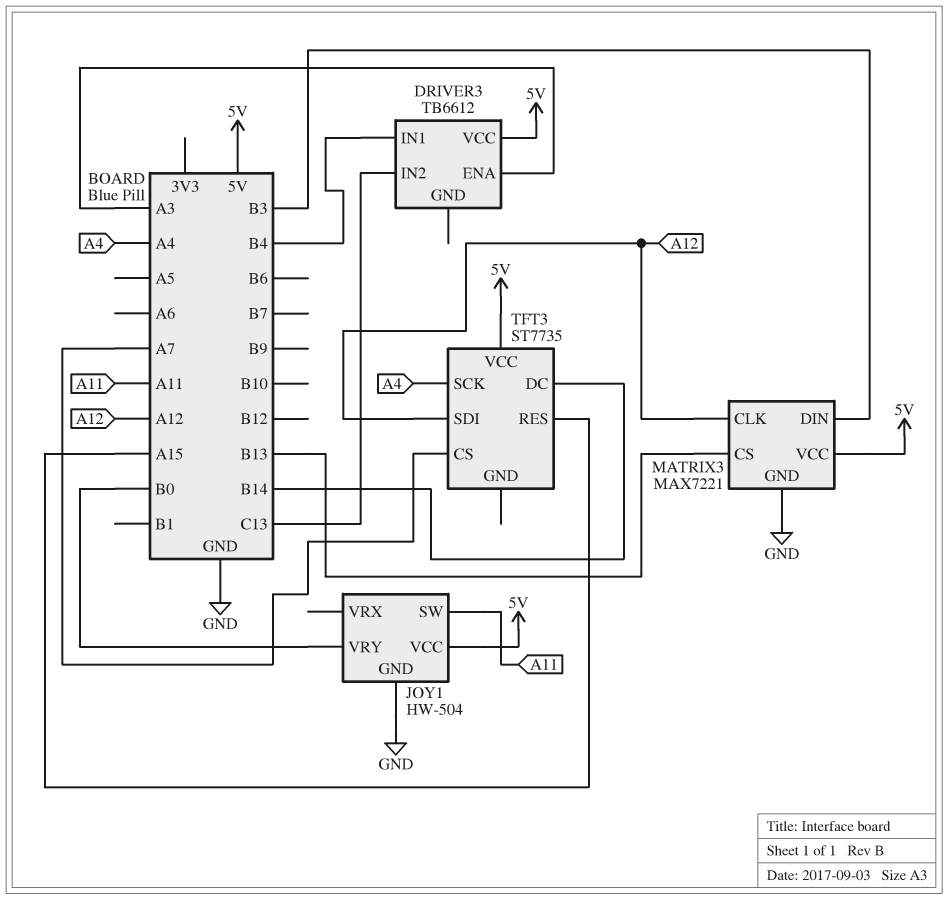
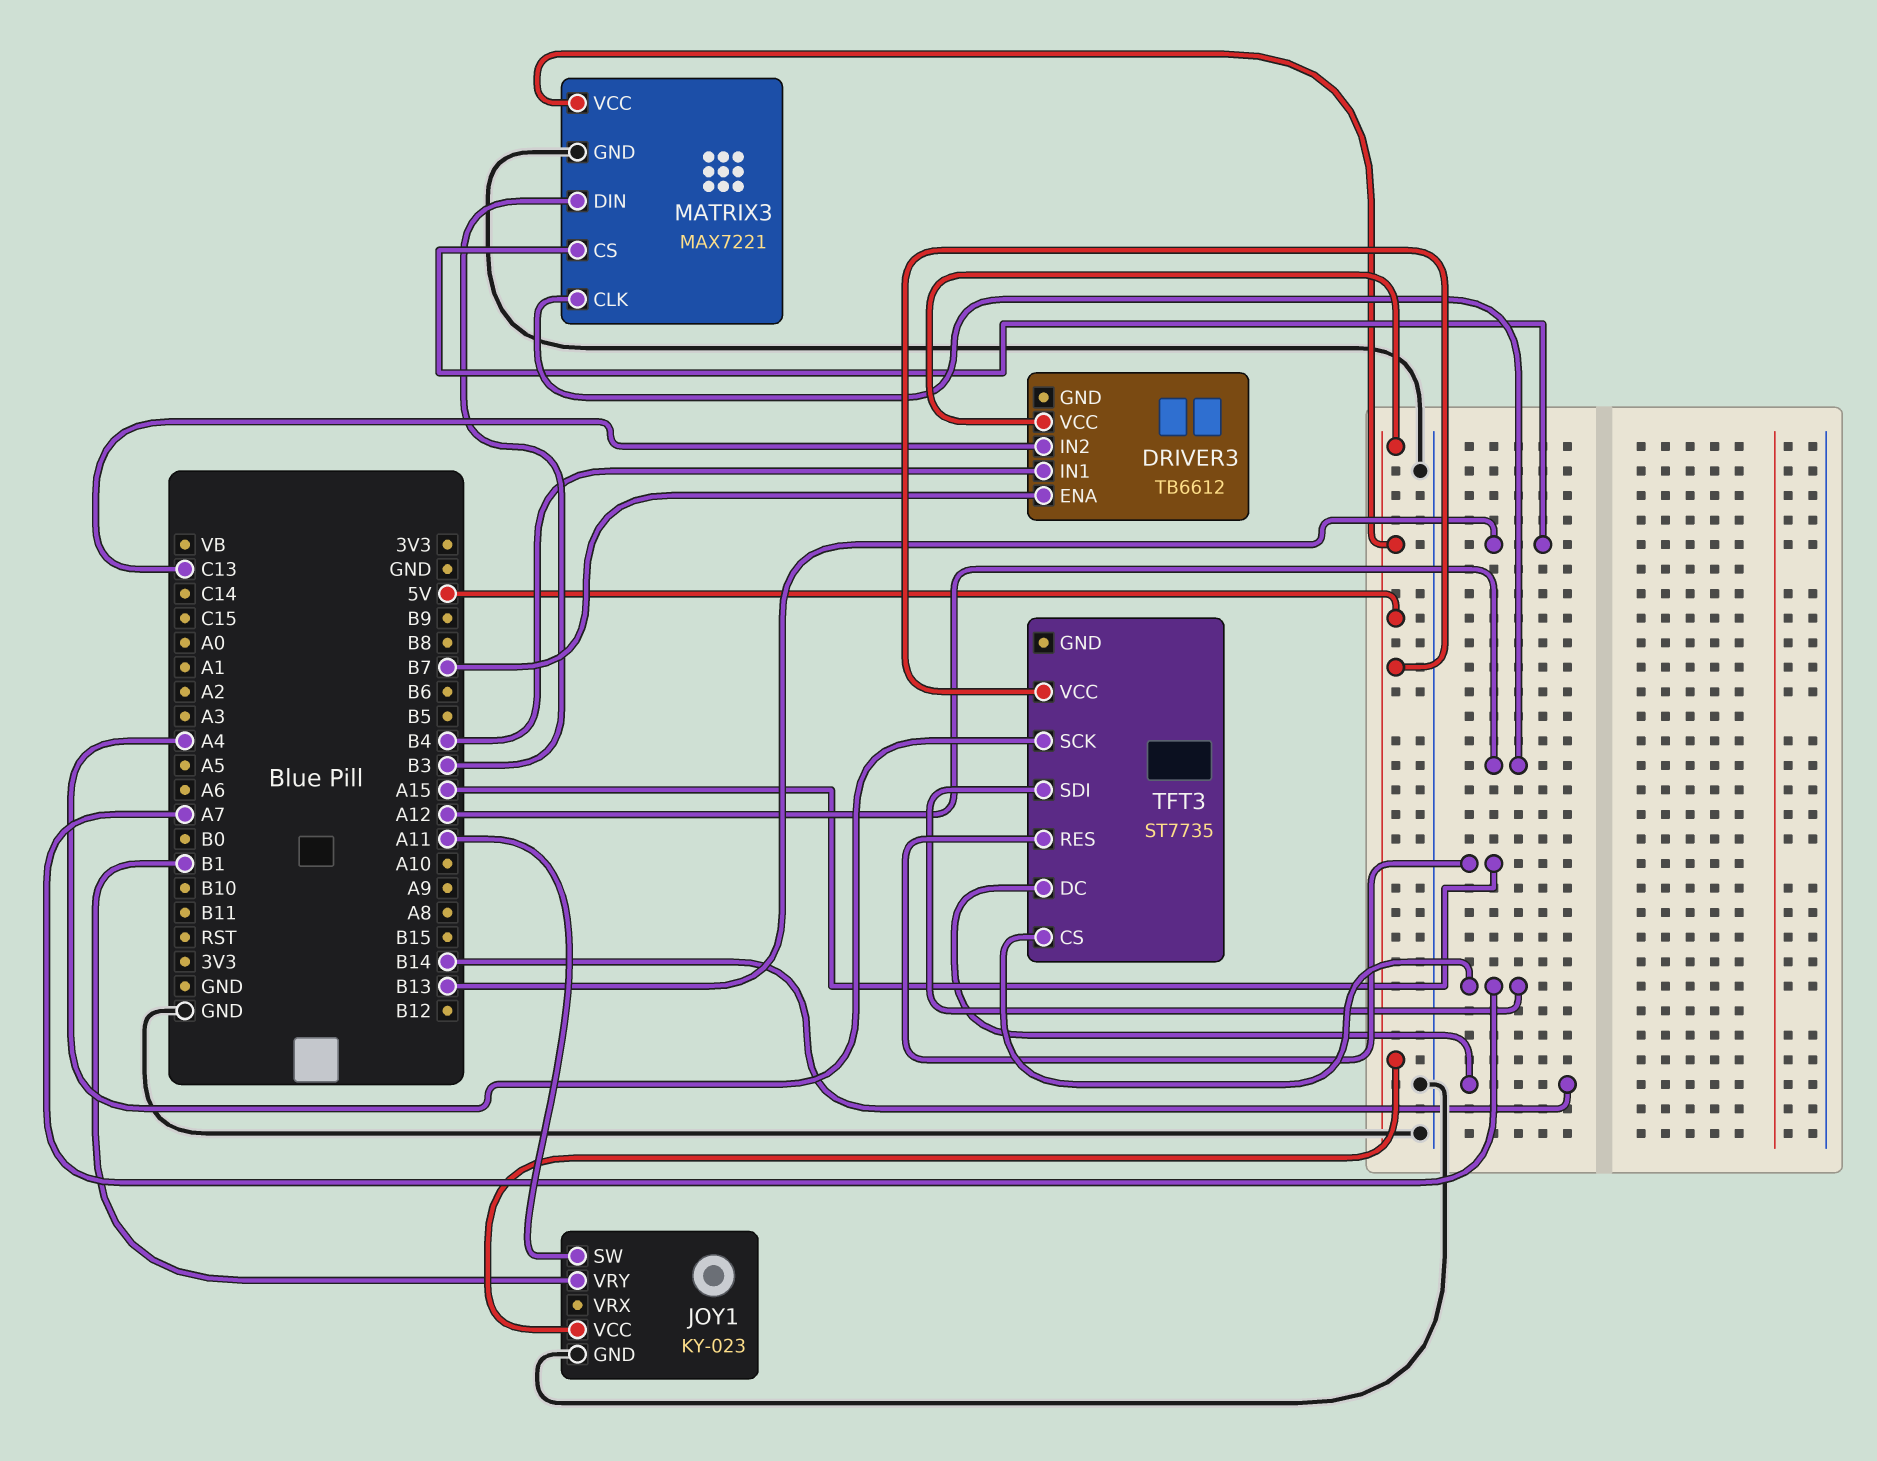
DRIVER3 pin ENA: A3 -> B7
JOY1: HW-504 -> KY-023
JOY1 pin VRY: B0 -> B1
TFT3 pin SDI: A12 -> A7

